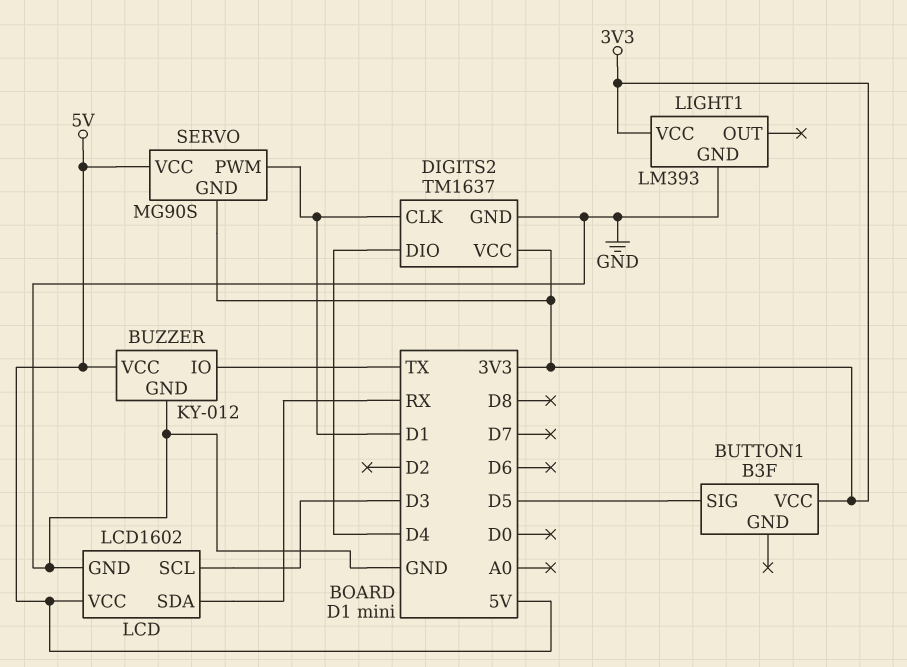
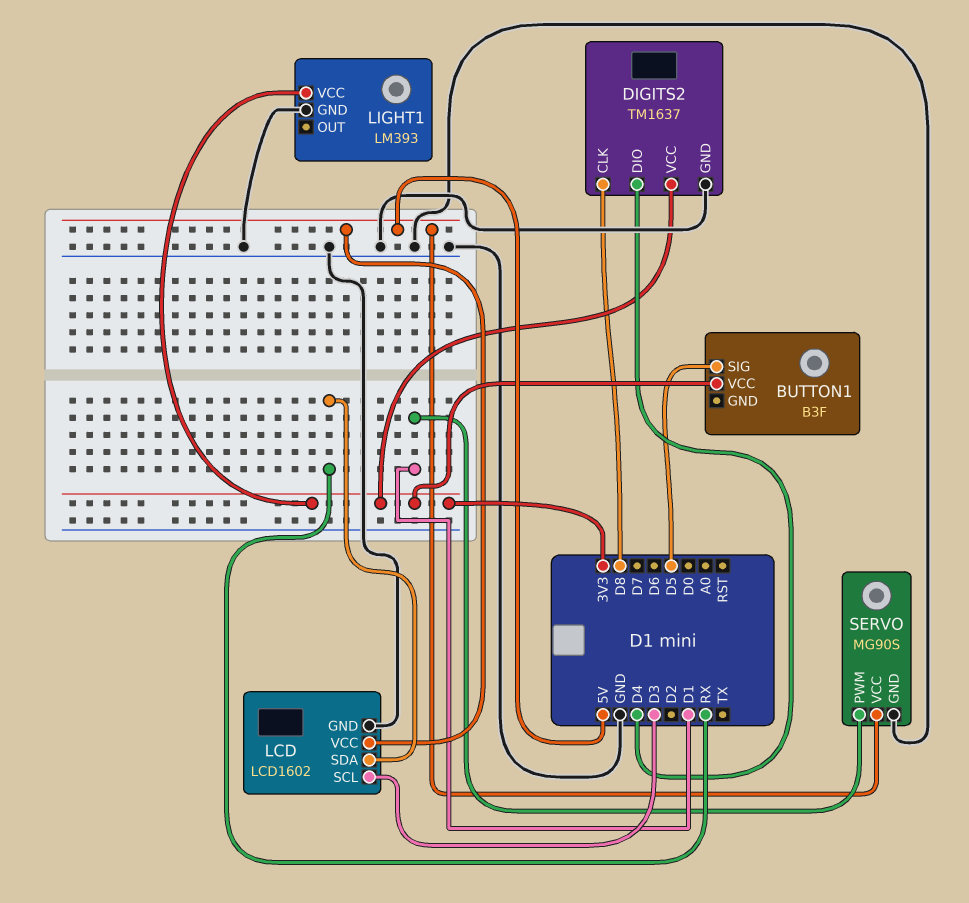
BUZZER: KY-012 -> none
BUZZER pin GND: GND -> none
BUZZER pin IO: TX -> none
BUZZER pin VCC: 5V -> none
DIGITS2 pin CLK: D1 -> D8
SERVO pin GND: 3V3 -> GND

